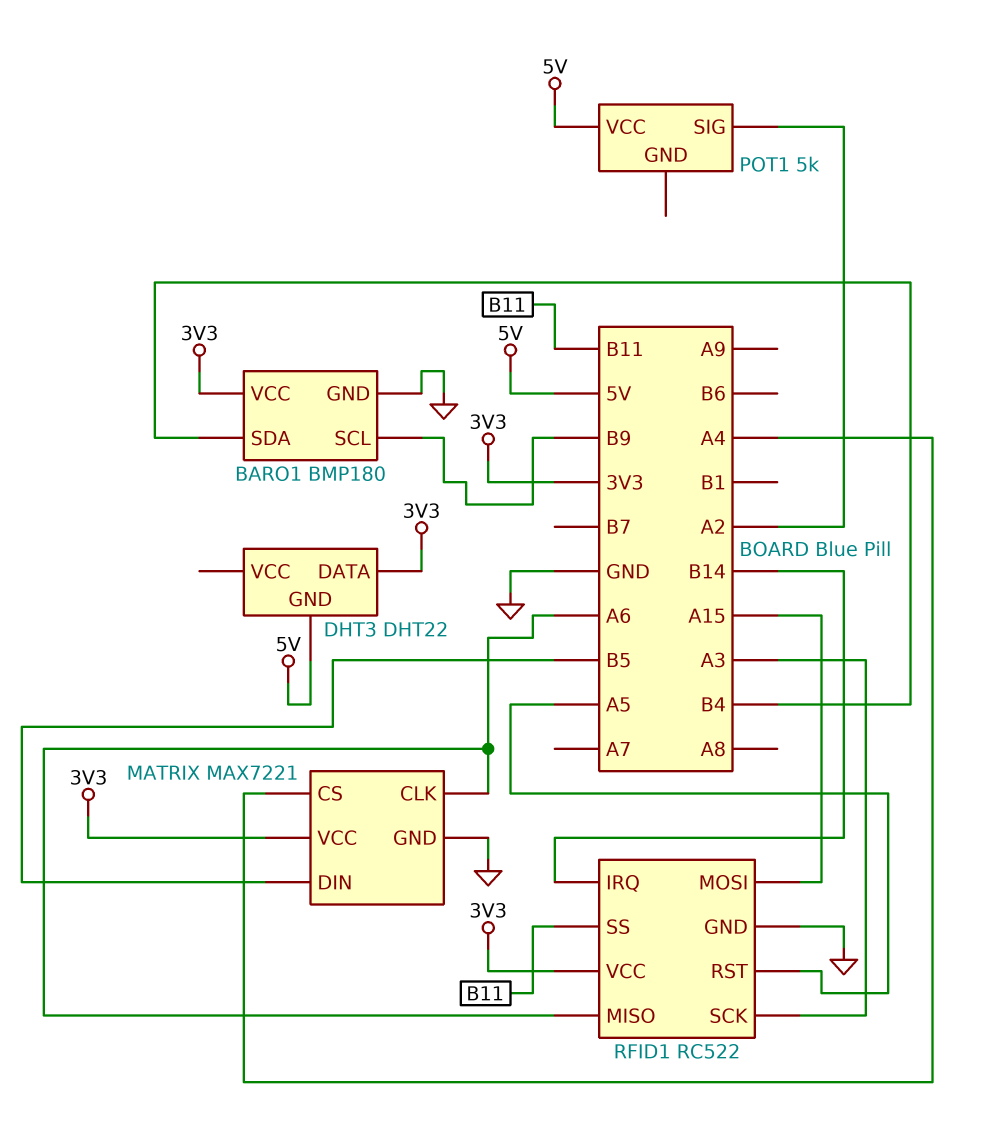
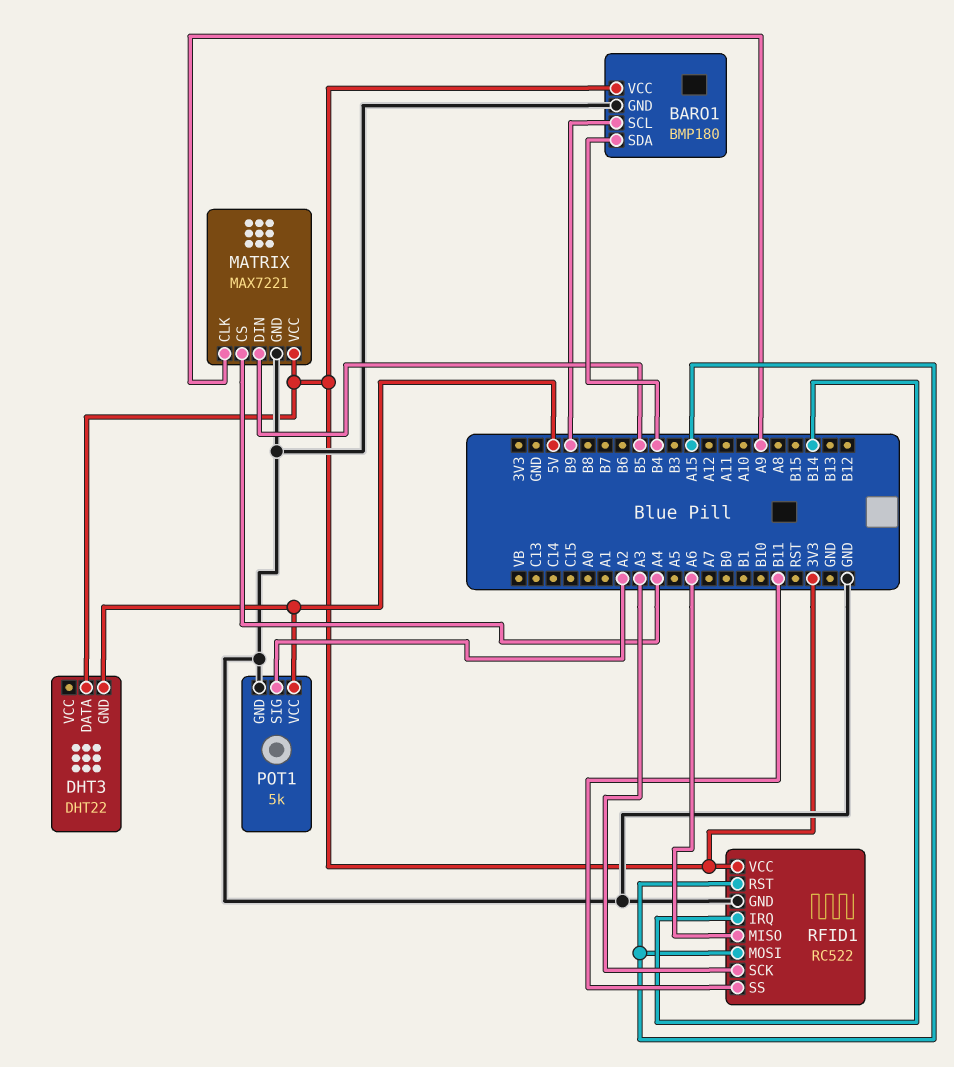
MATRIX pin CLK: A6 -> A9
POT1 pin GND: none -> GND
RFID1 pin RST: A5 -> A15

